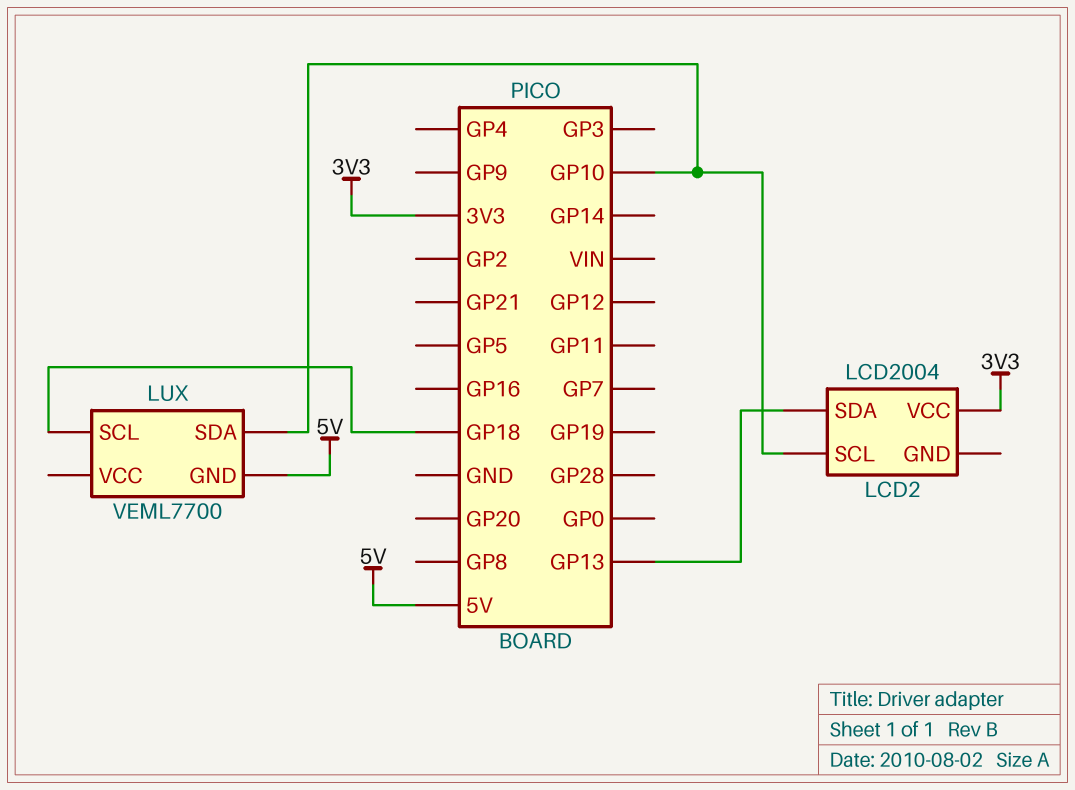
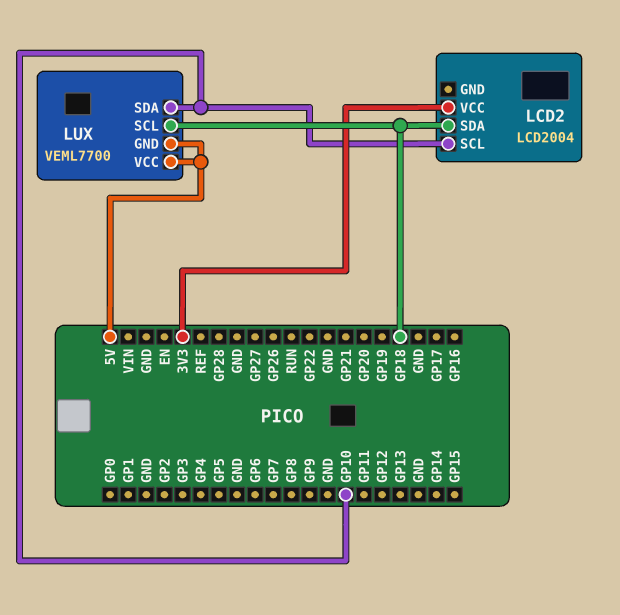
LCD2 pin SDA: GP13 -> GP18
LUX pin VCC: none -> 5V

